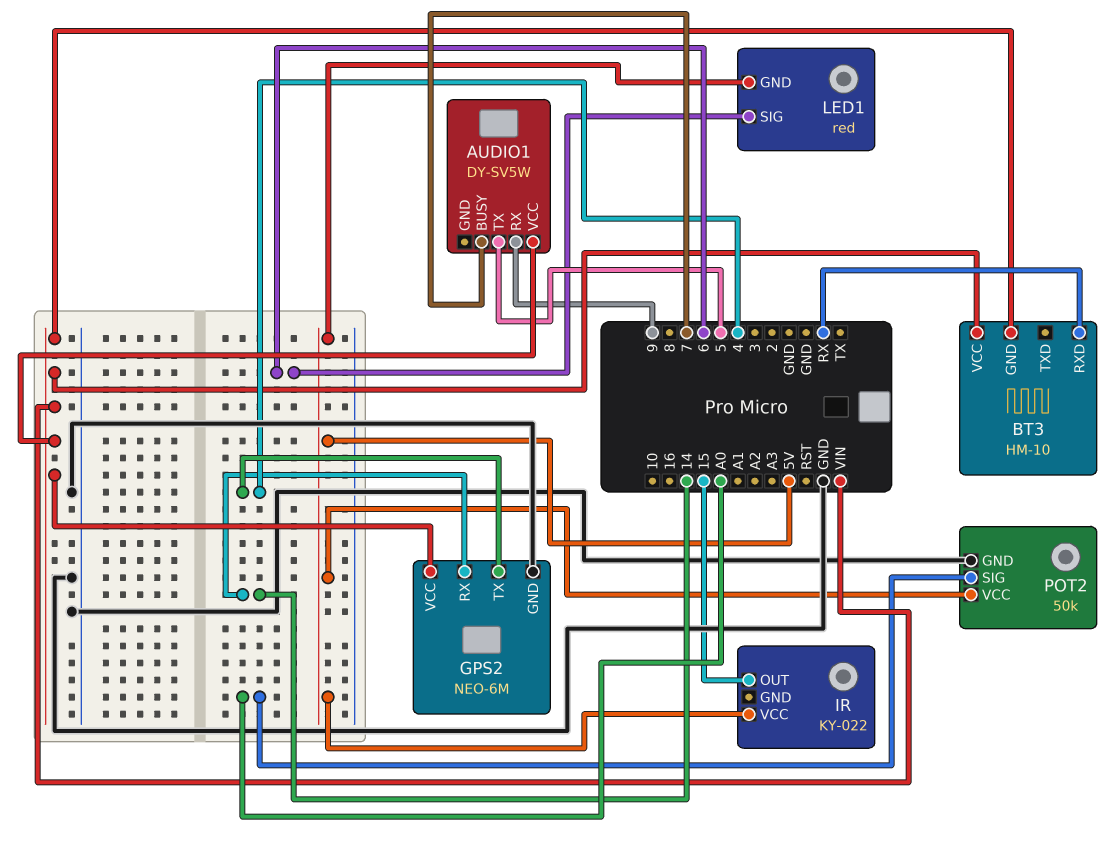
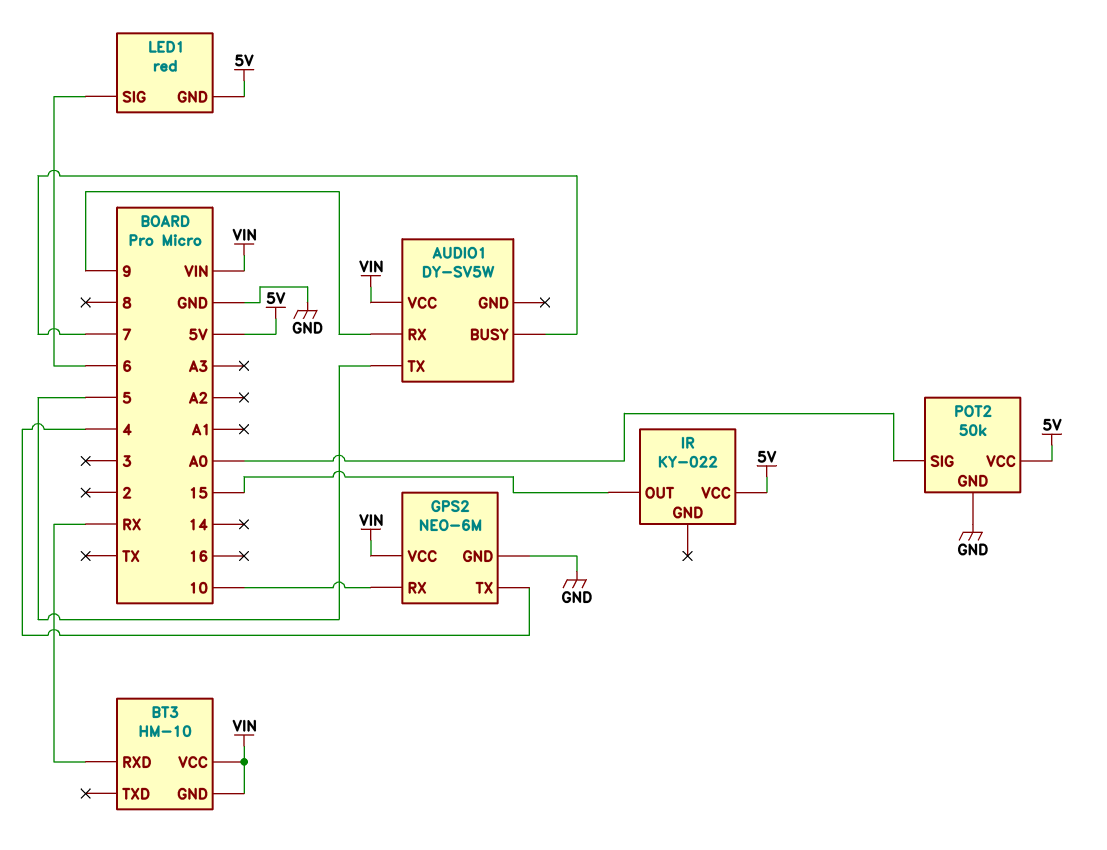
GPS2 pin RX: 14 -> 10

